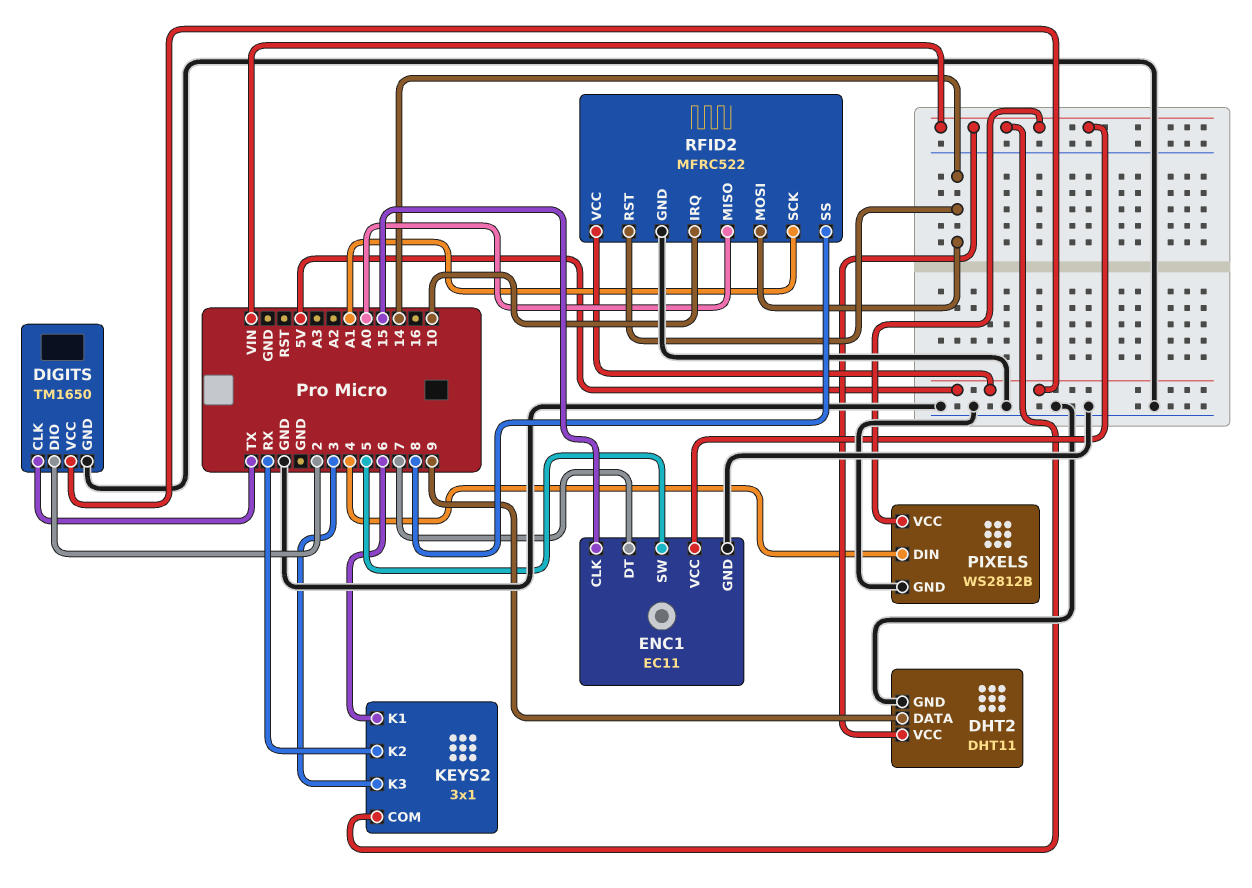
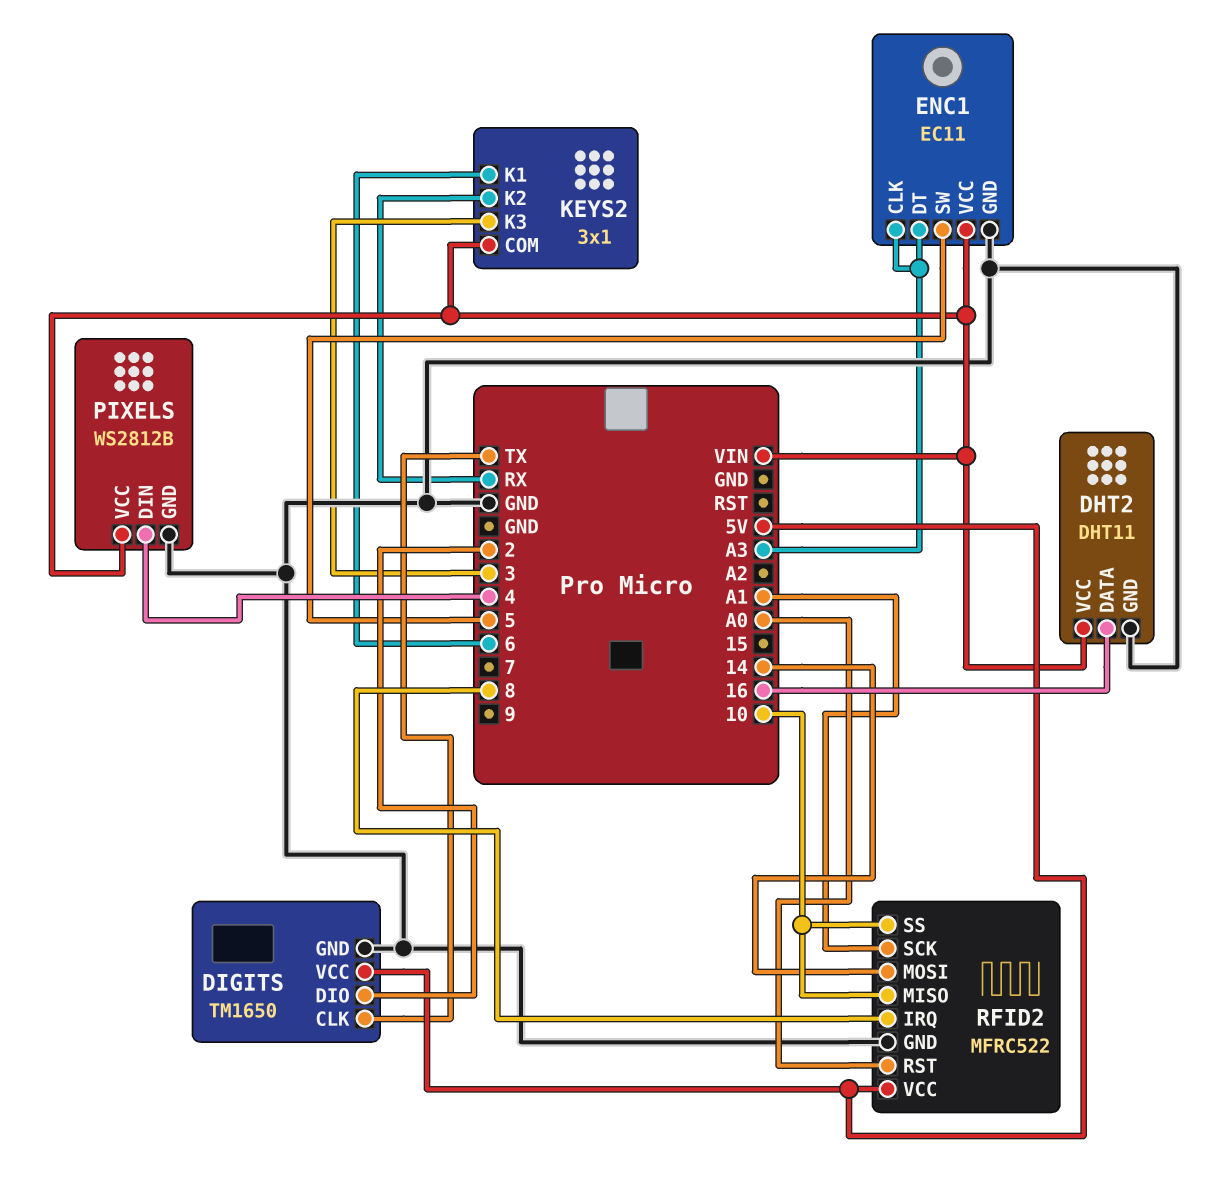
DHT2 pin DATA: 9 -> 16
ENC1 pin CLK: 15 -> A3
ENC1 pin DT: 7 -> A3
RFID2 pin IRQ: 10 -> 8
RFID2 pin MISO: A0 -> 10
RFID2 pin RST: 14 -> A0
RFID2 pin SS: 8 -> 10

